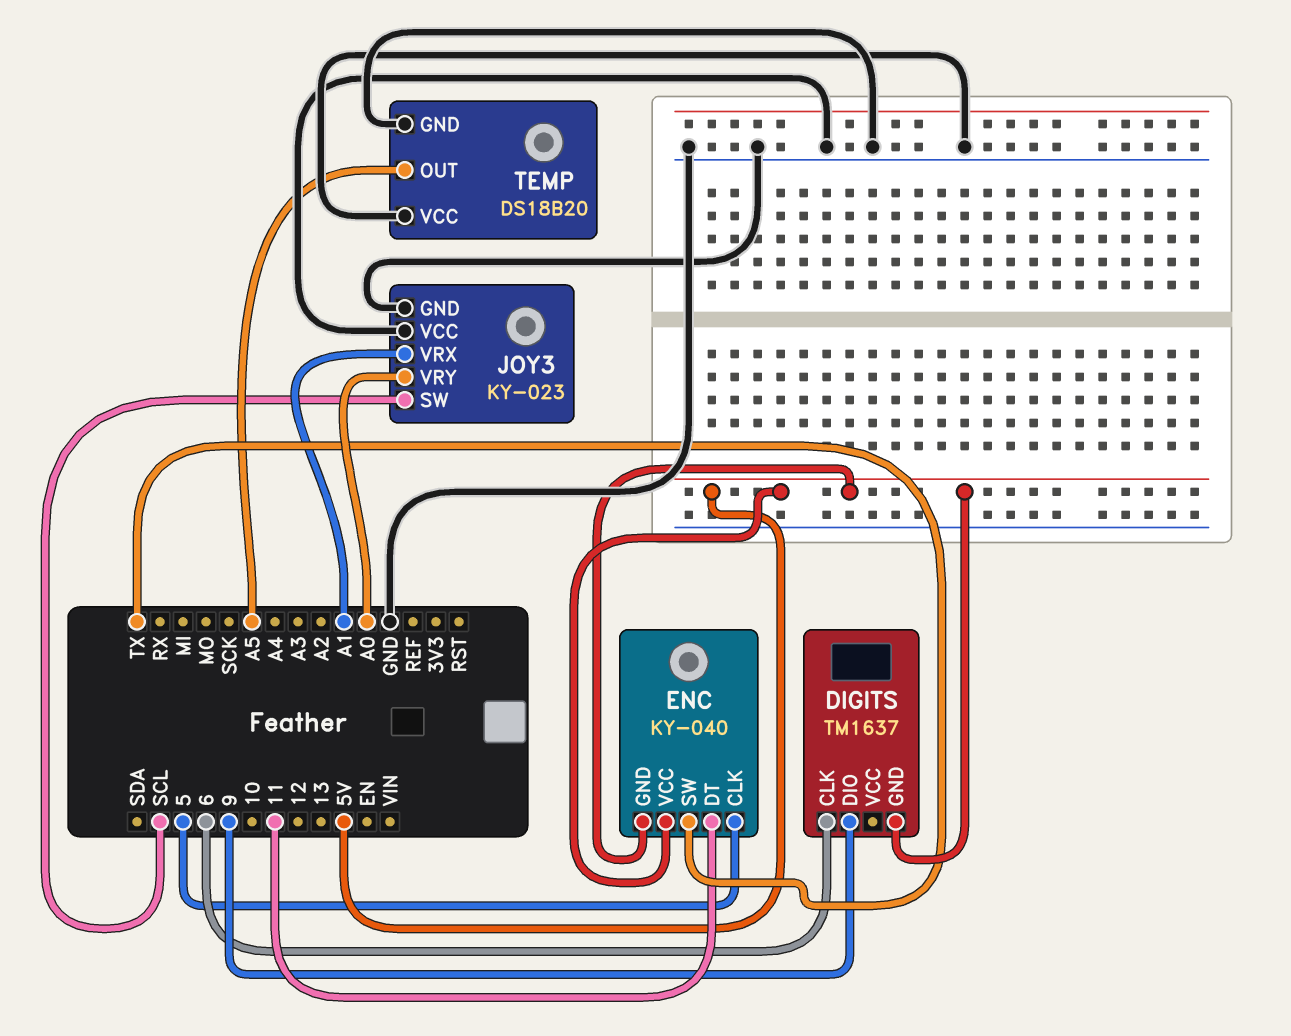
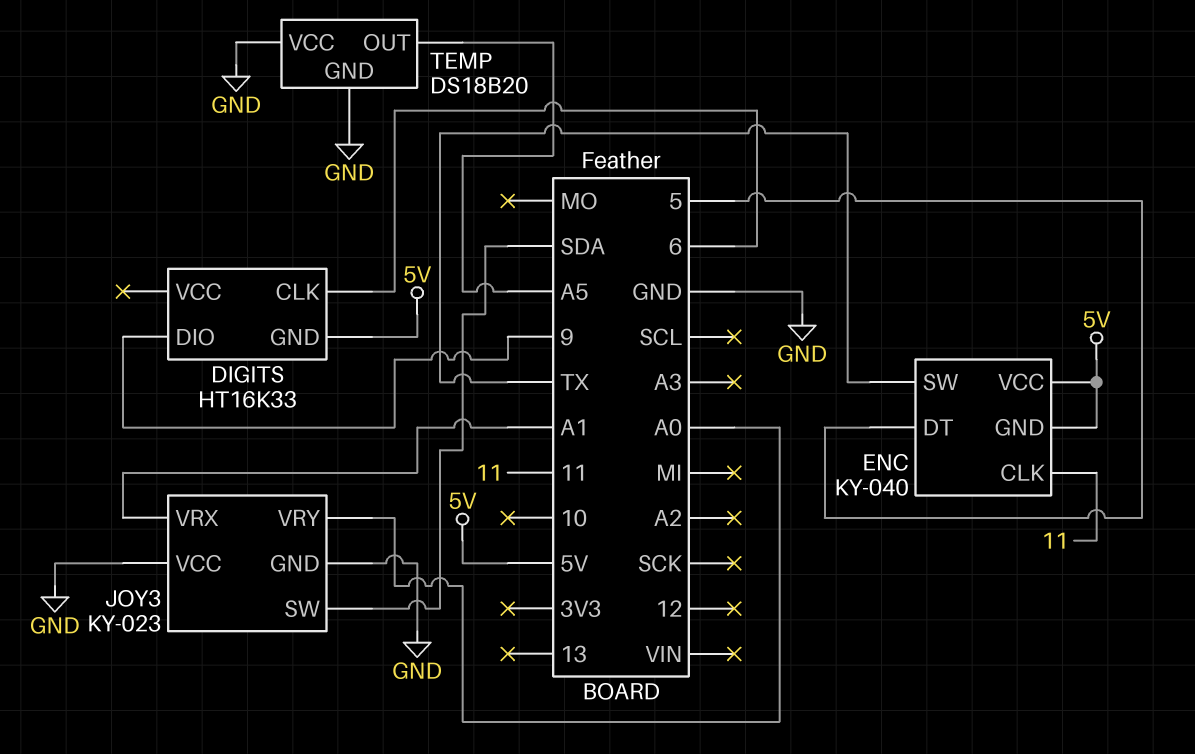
DIGITS: TM1637 -> HT16K33
ENC pin CLK: 5 -> 11
ENC pin DT: 11 -> 5
JOY3 pin SW: SCL -> SDA

